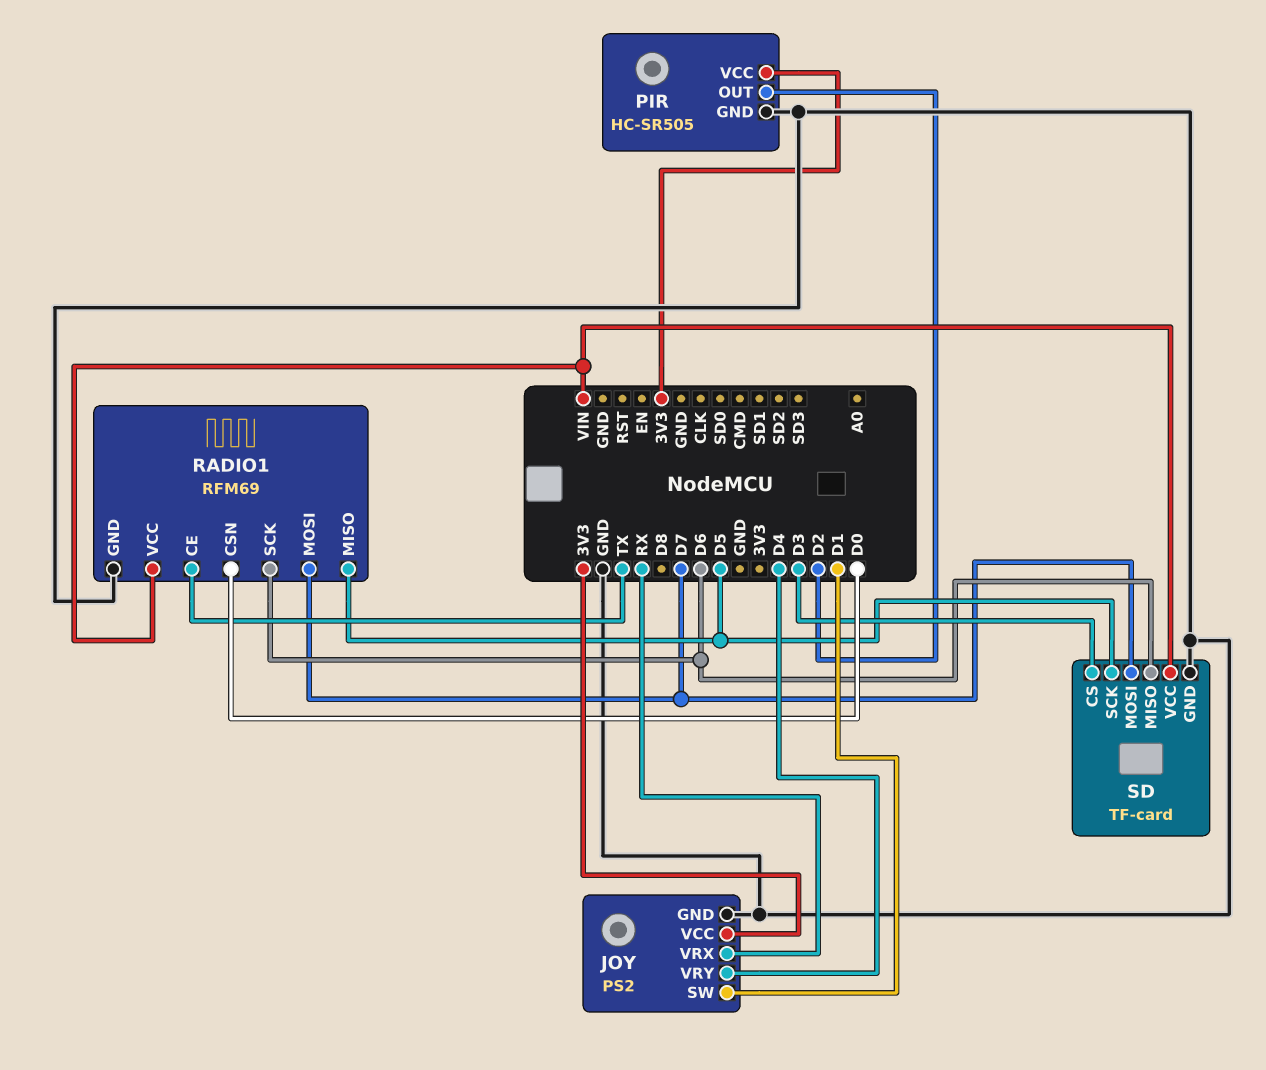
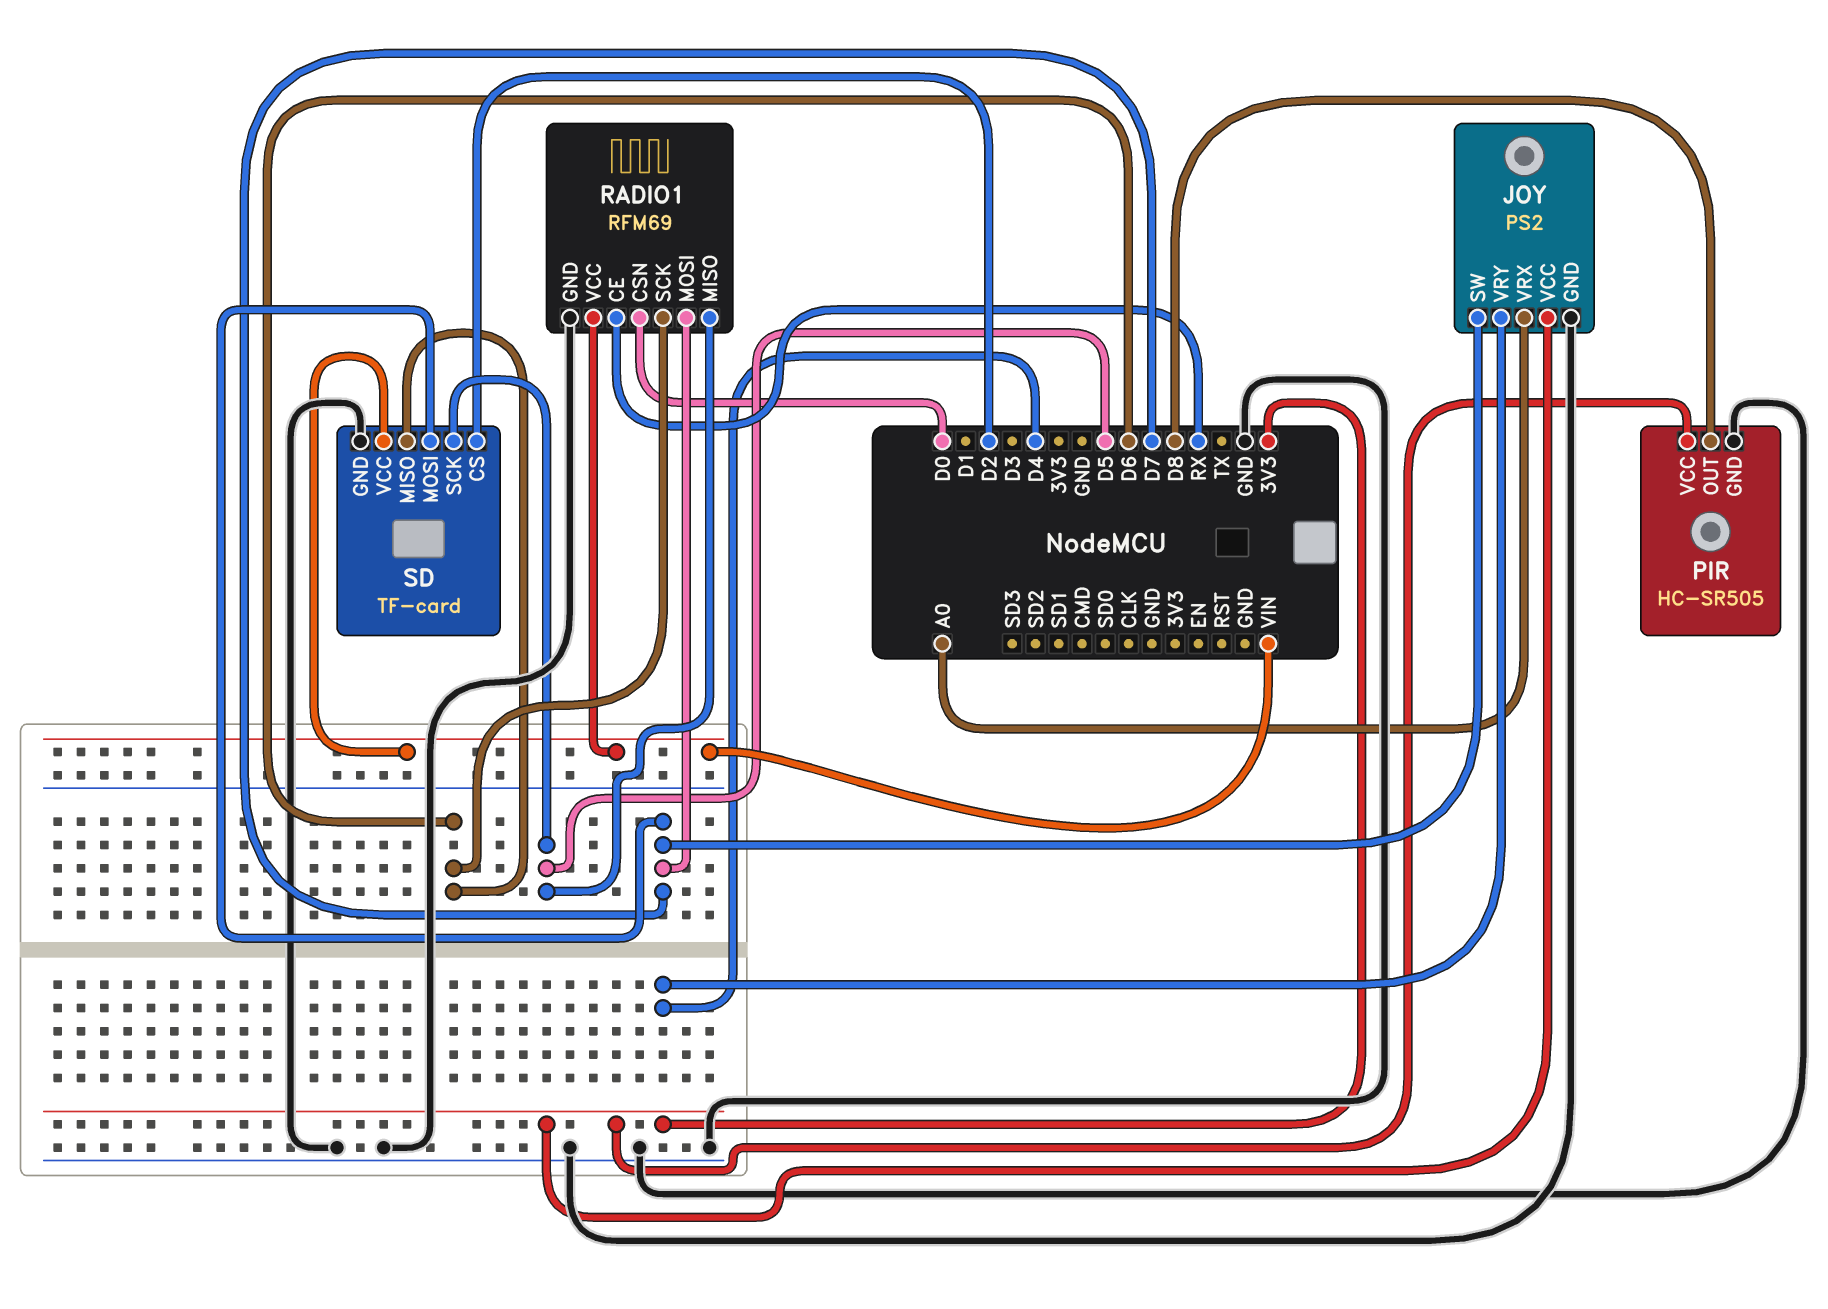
JOY pin SW: D1 -> D7
JOY pin VRX: RX -> A0
PIR pin OUT: D2 -> D8
RADIO1 pin CE: TX -> RX
SD pin CS: D3 -> D2

